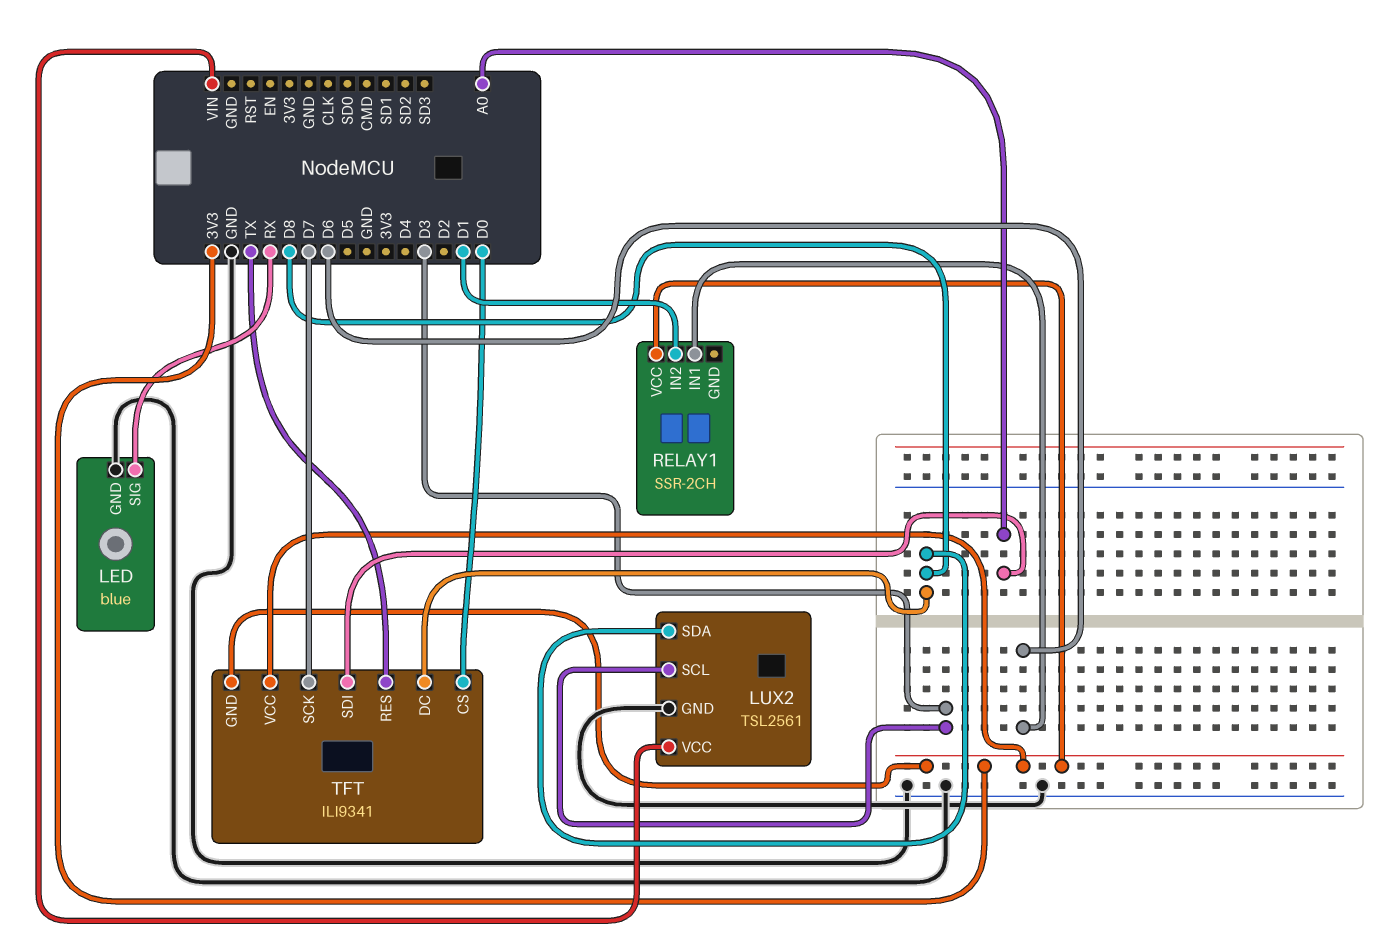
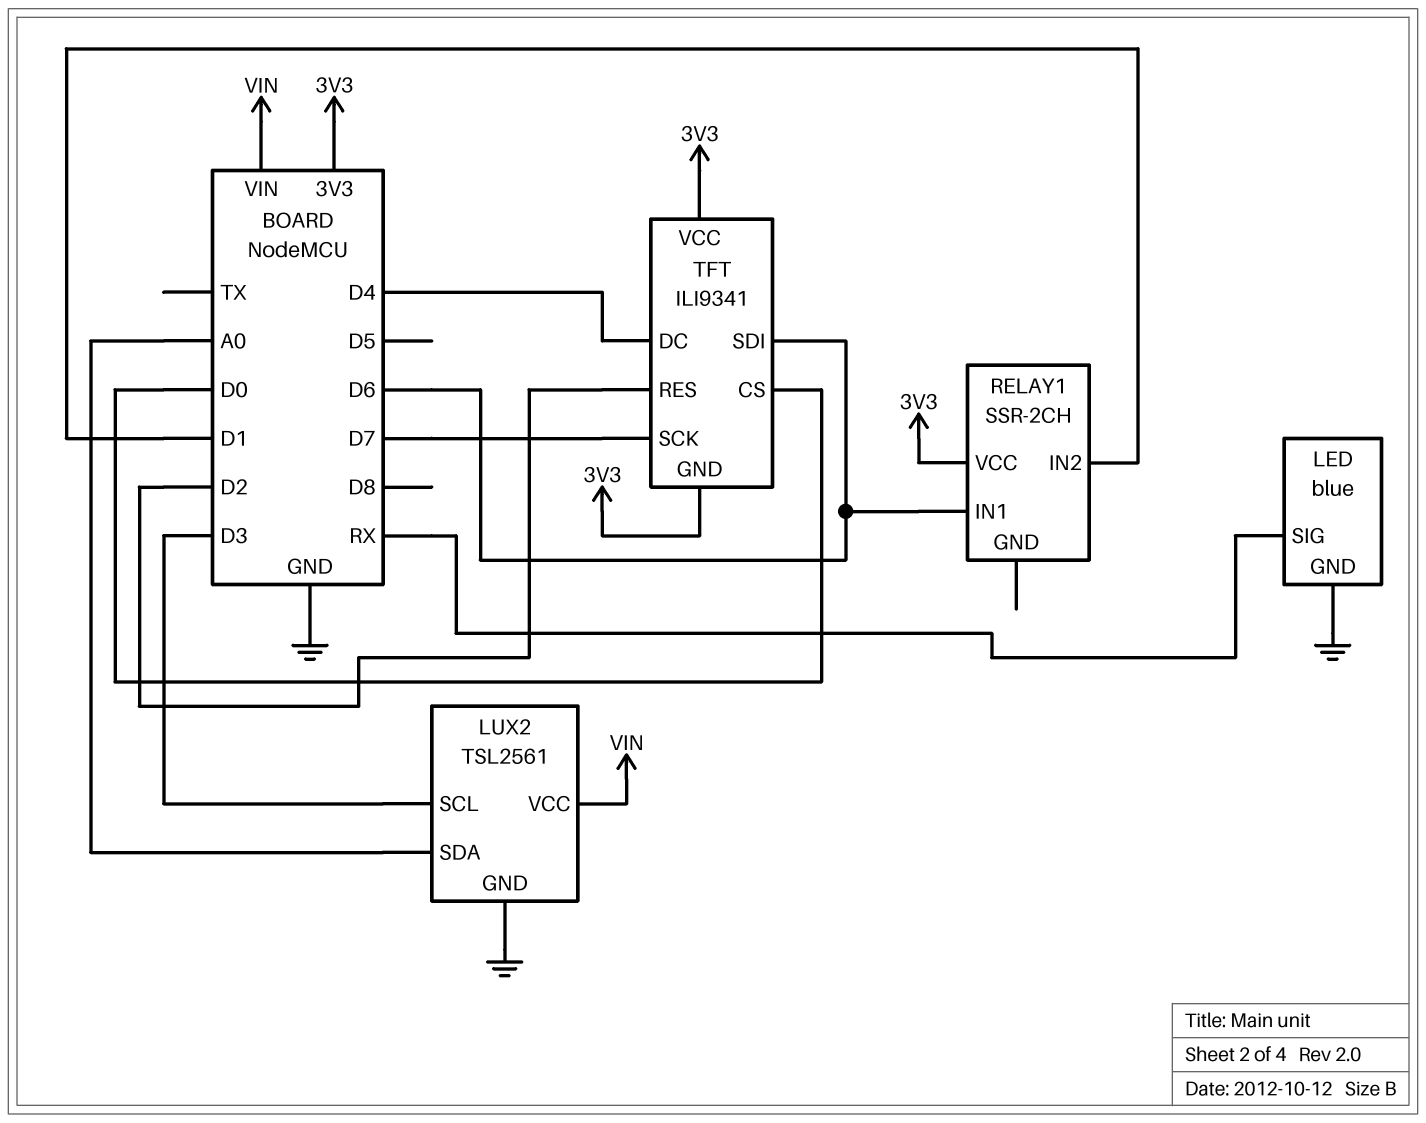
LUX2 pin SDA: D8 -> A0
TFT pin DC: D8 -> D4
TFT pin RES: TX -> D2
TFT pin SDI: A0 -> D6

